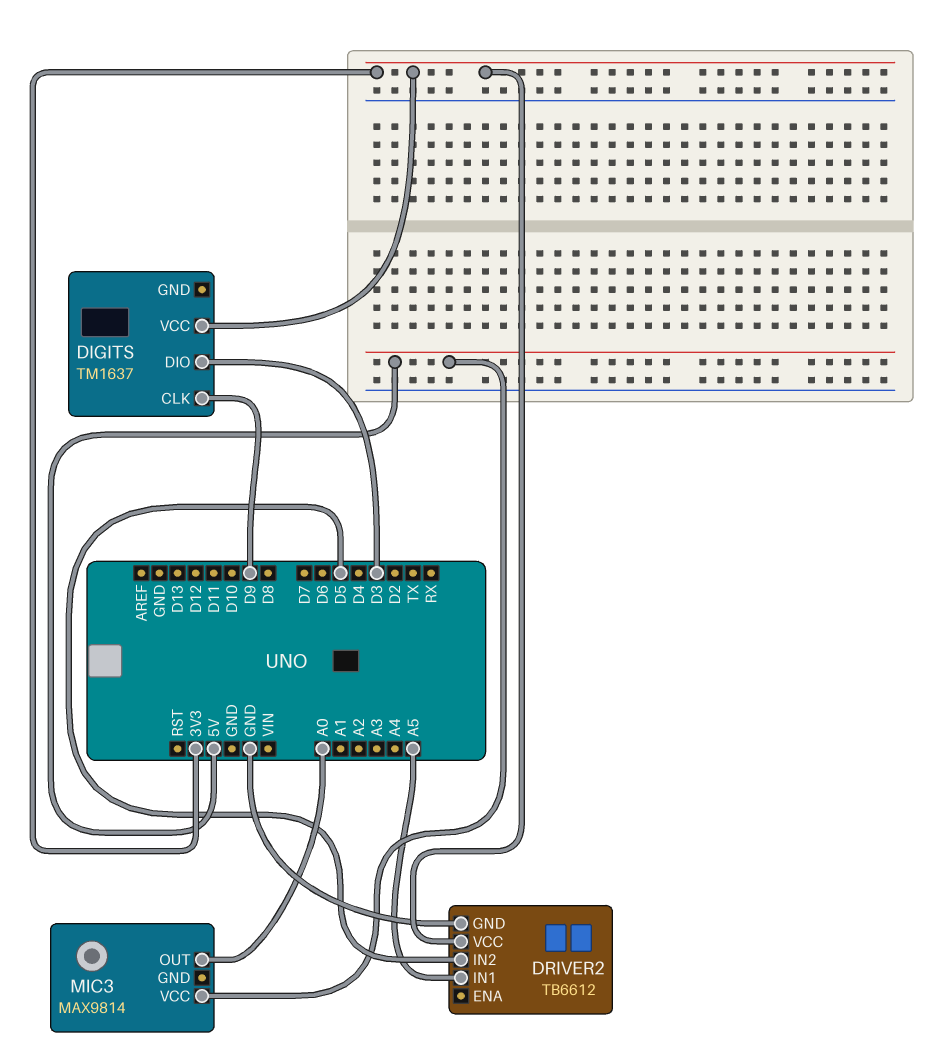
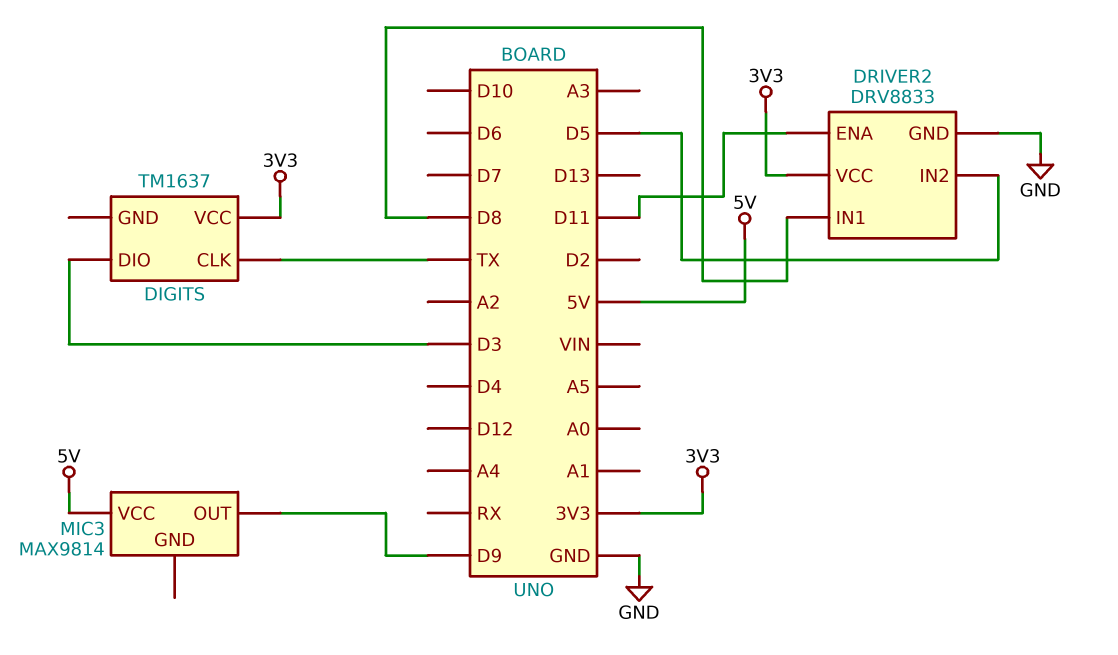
DIGITS pin CLK: D9 -> TX
DRIVER2: TB6612 -> DRV8833
DRIVER2 pin ENA: none -> D11
DRIVER2 pin IN1: A5 -> D8
MIC3 pin OUT: A0 -> D9

